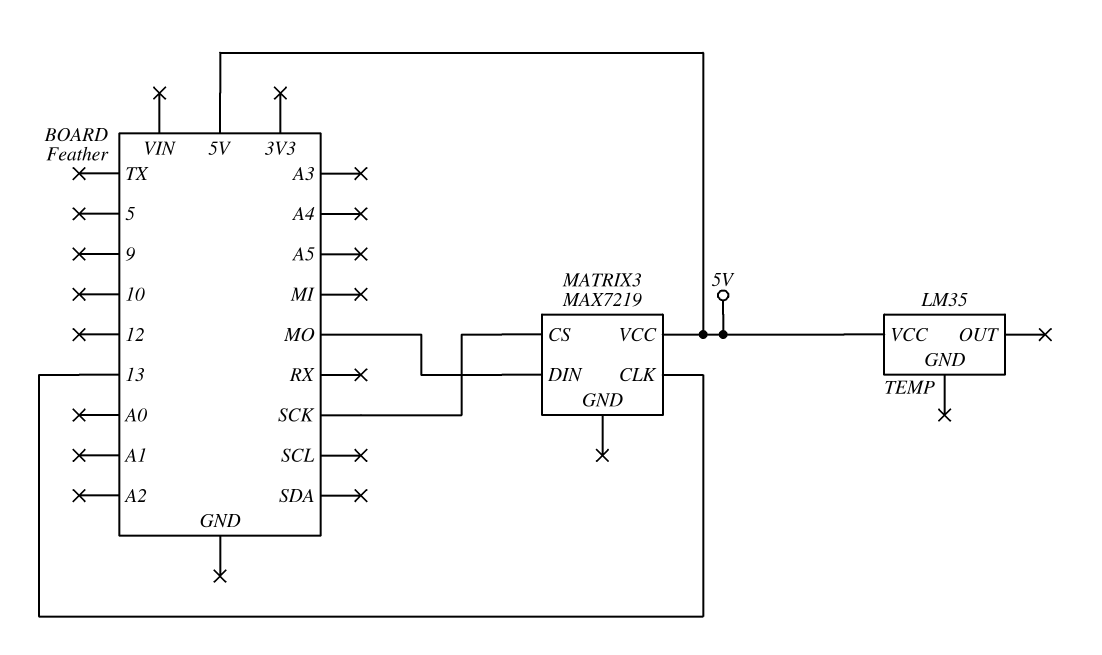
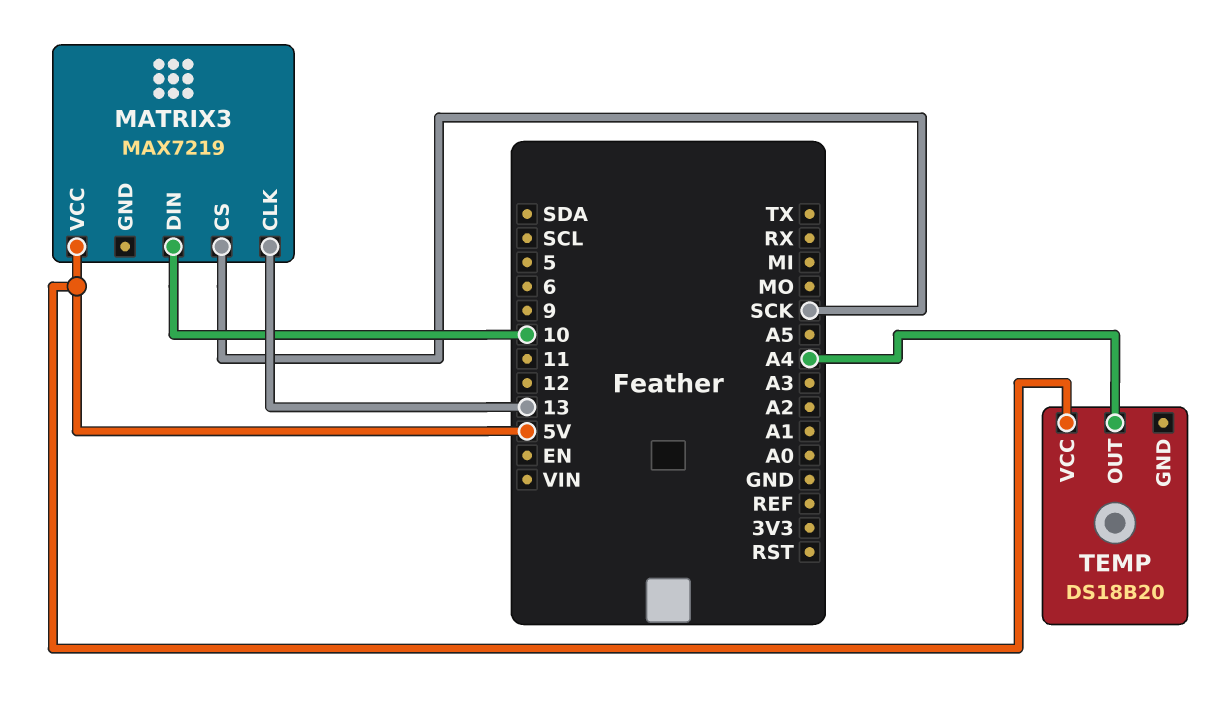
MATRIX3 pin DIN: MO -> 10
TEMP: LM35 -> DS18B20
TEMP pin OUT: none -> A4

